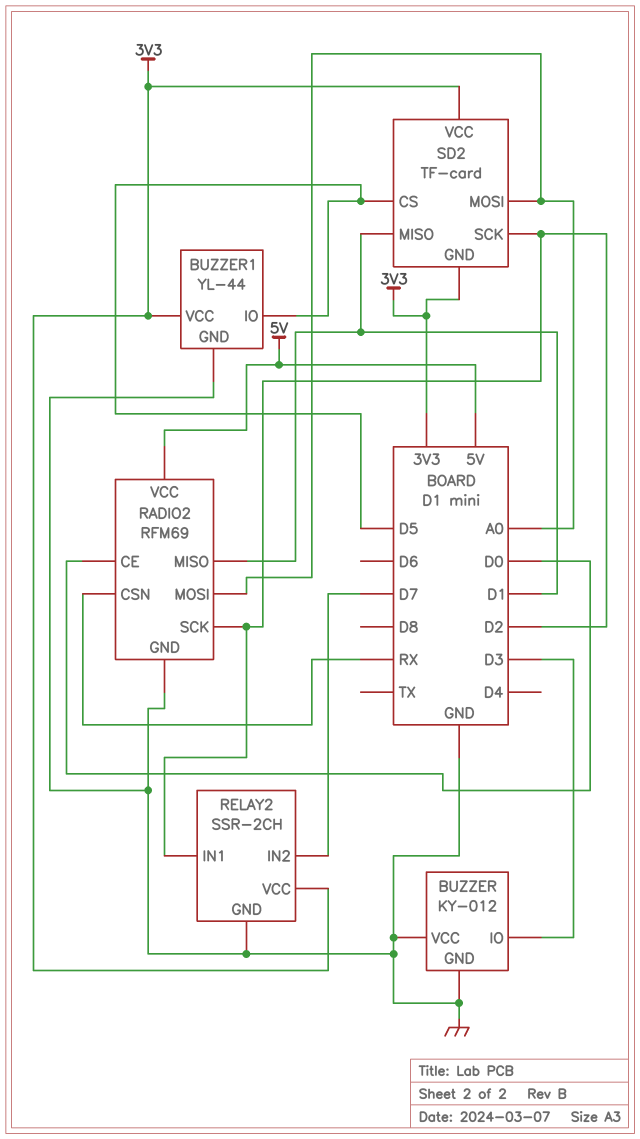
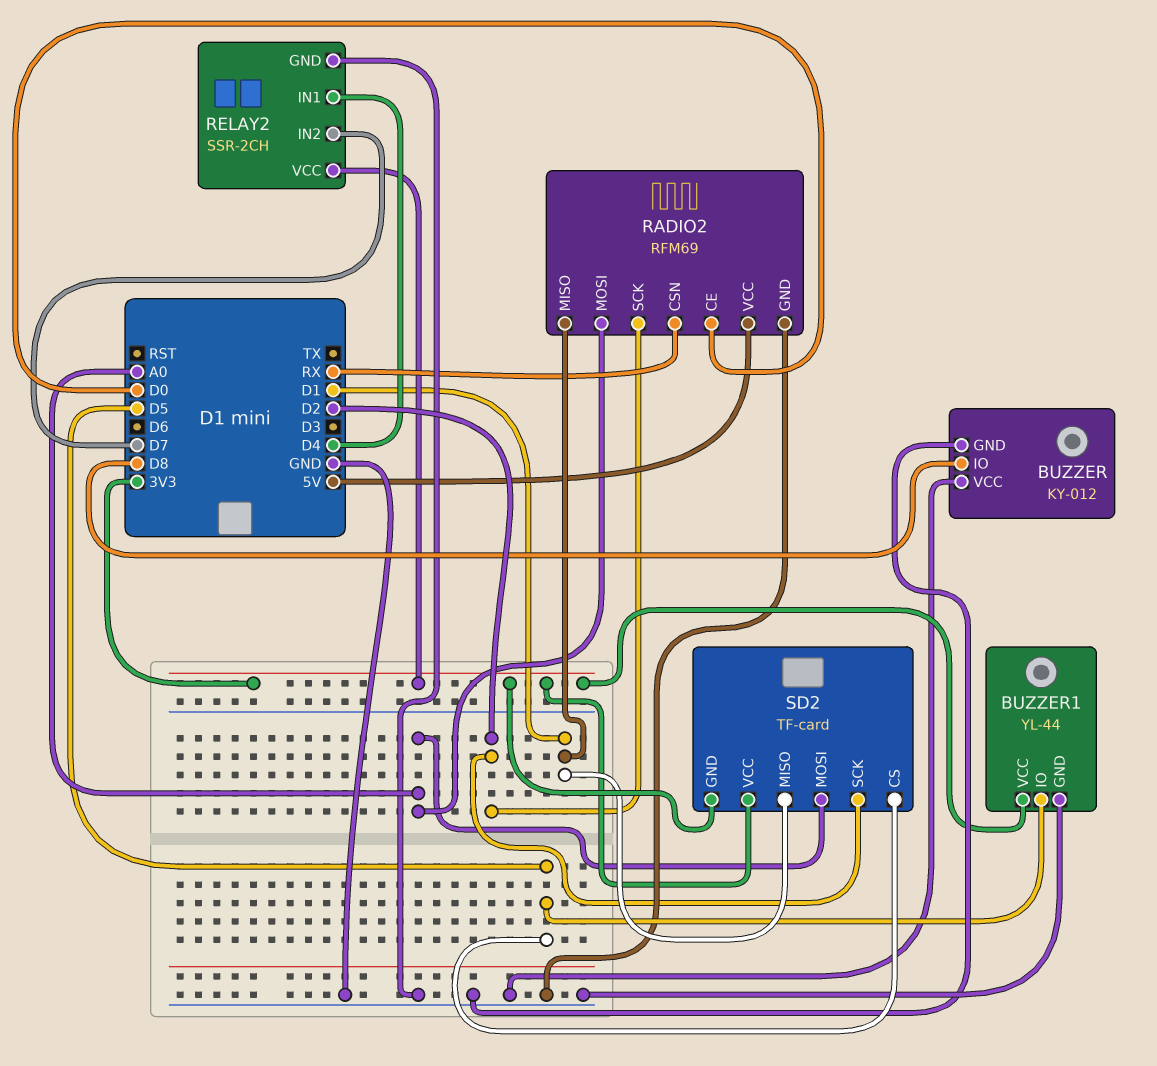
BUZZER pin IO: D3 -> D8
RELAY2 pin IN1: D2 -> D4

